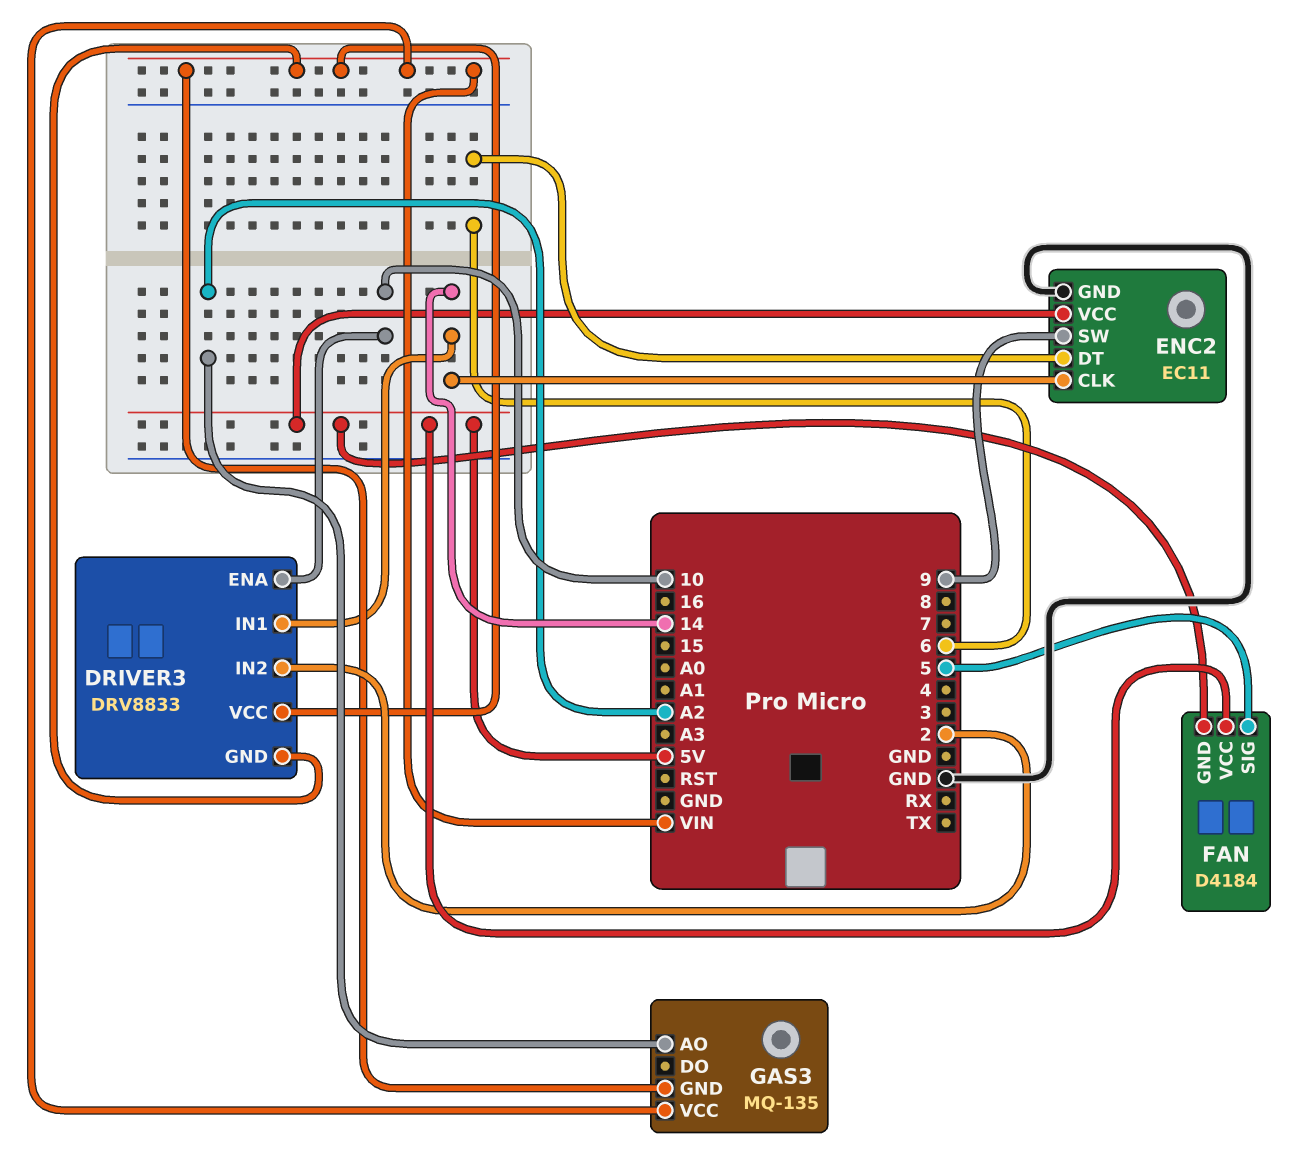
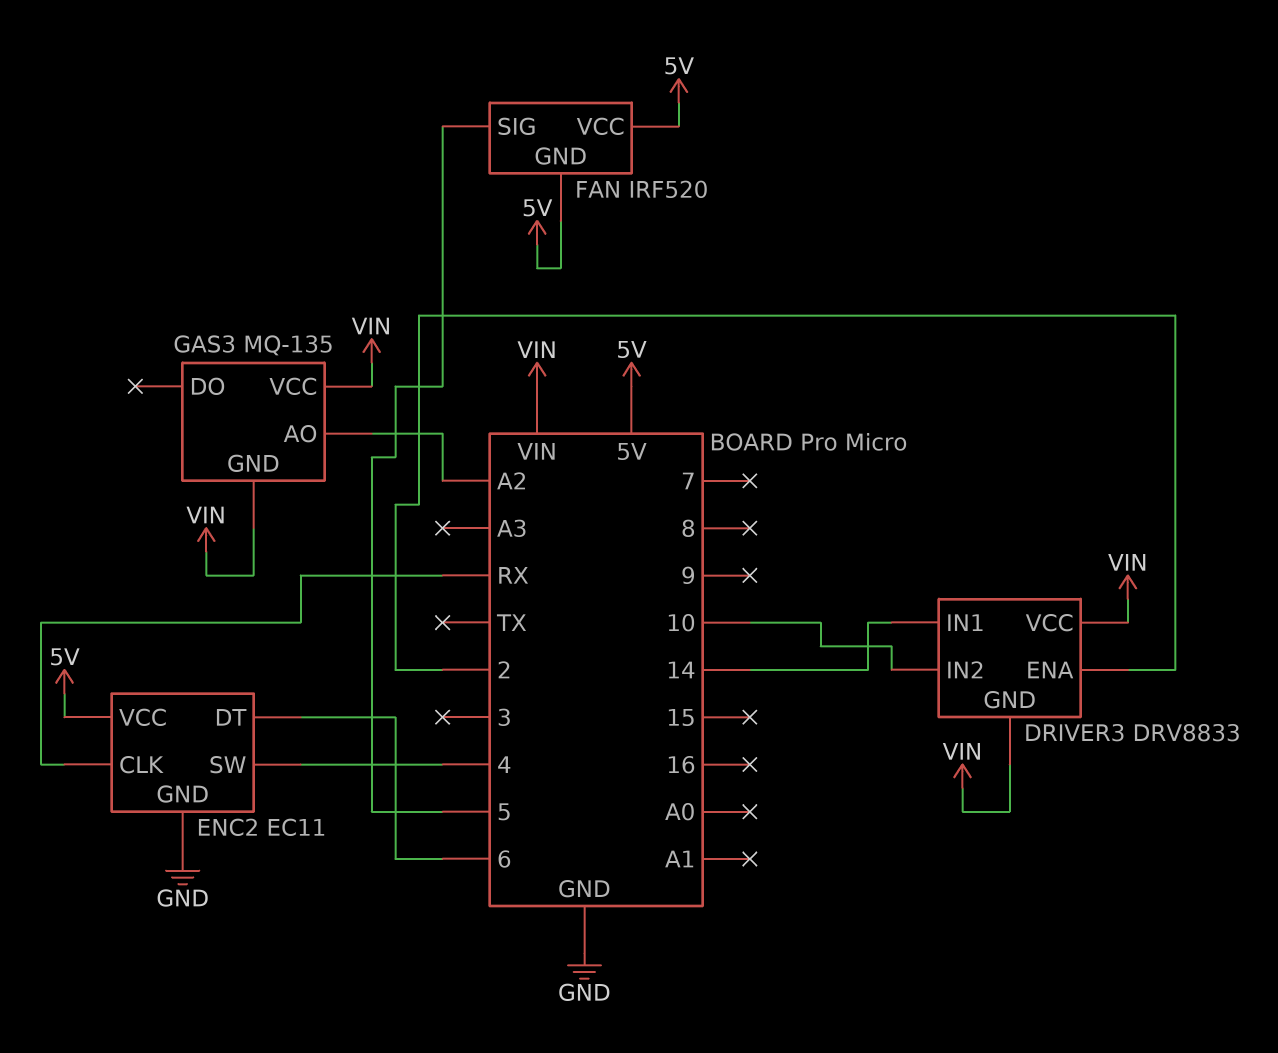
DRIVER3 pin ENA: 10 -> 2
DRIVER3 pin IN2: 2 -> 10
ENC2 pin CLK: 14 -> RX
ENC2 pin SW: 9 -> 4
FAN: D4184 -> IRF520

